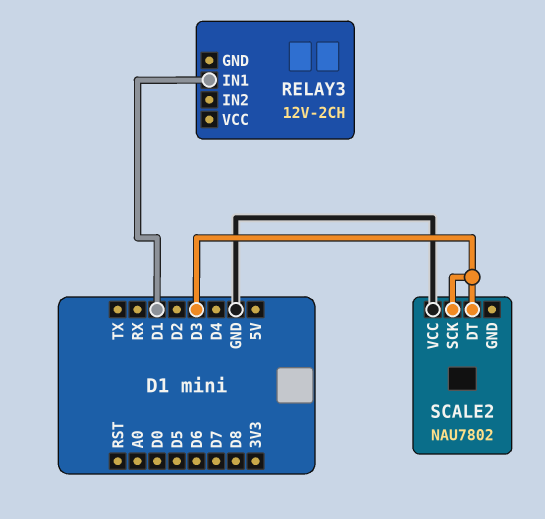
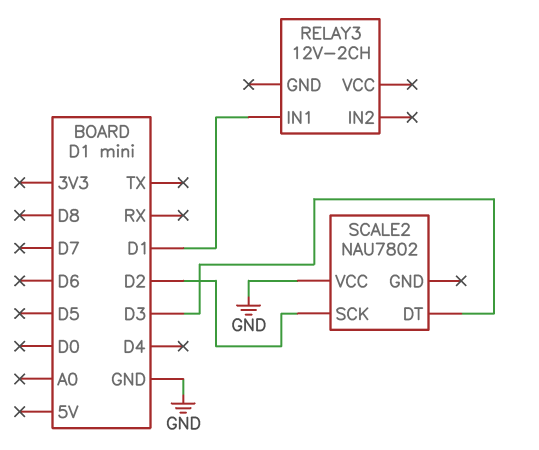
SCALE2 pin SCK: D3 -> D2

